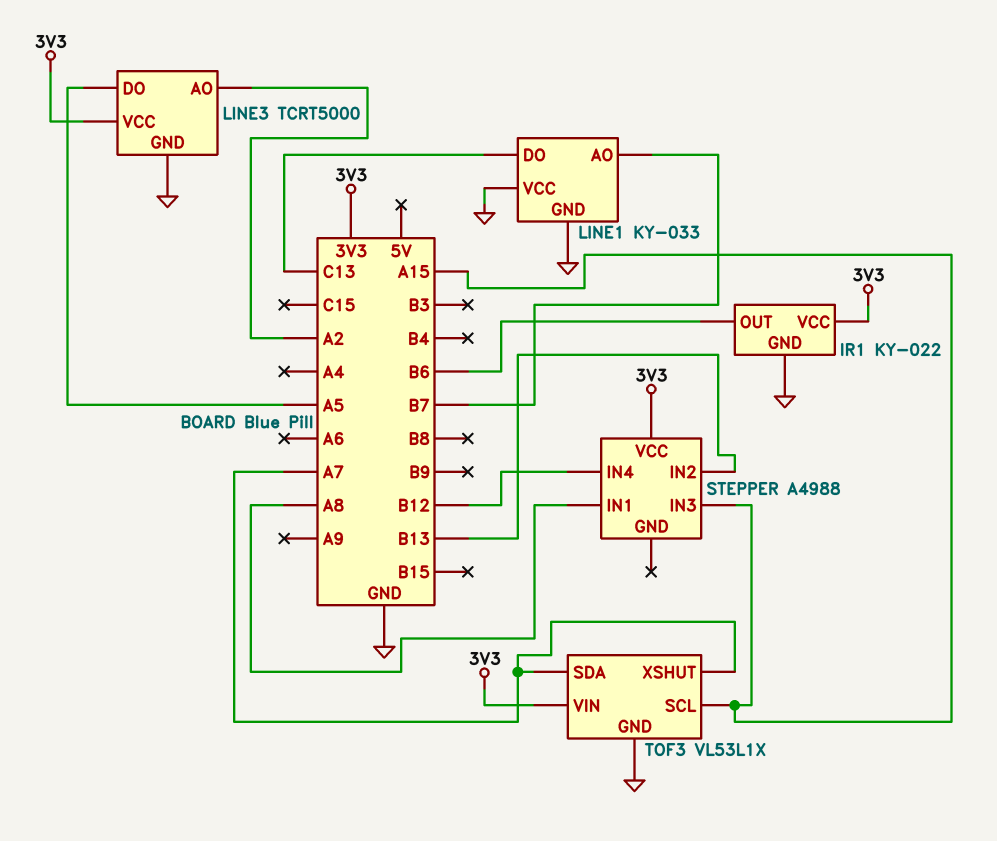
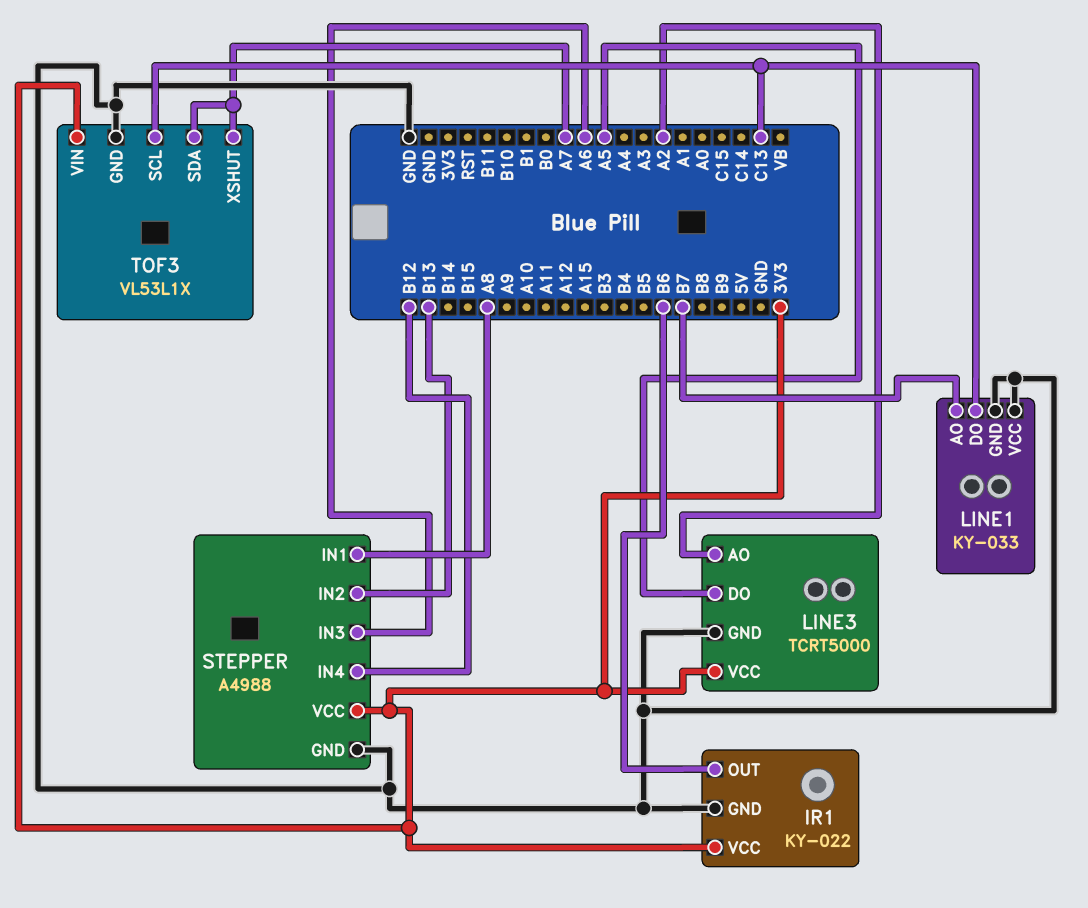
STEPPER pin GND: none -> GND
STEPPER pin IN3: A15 -> A6
TOF3 pin SCL: A15 -> C13

